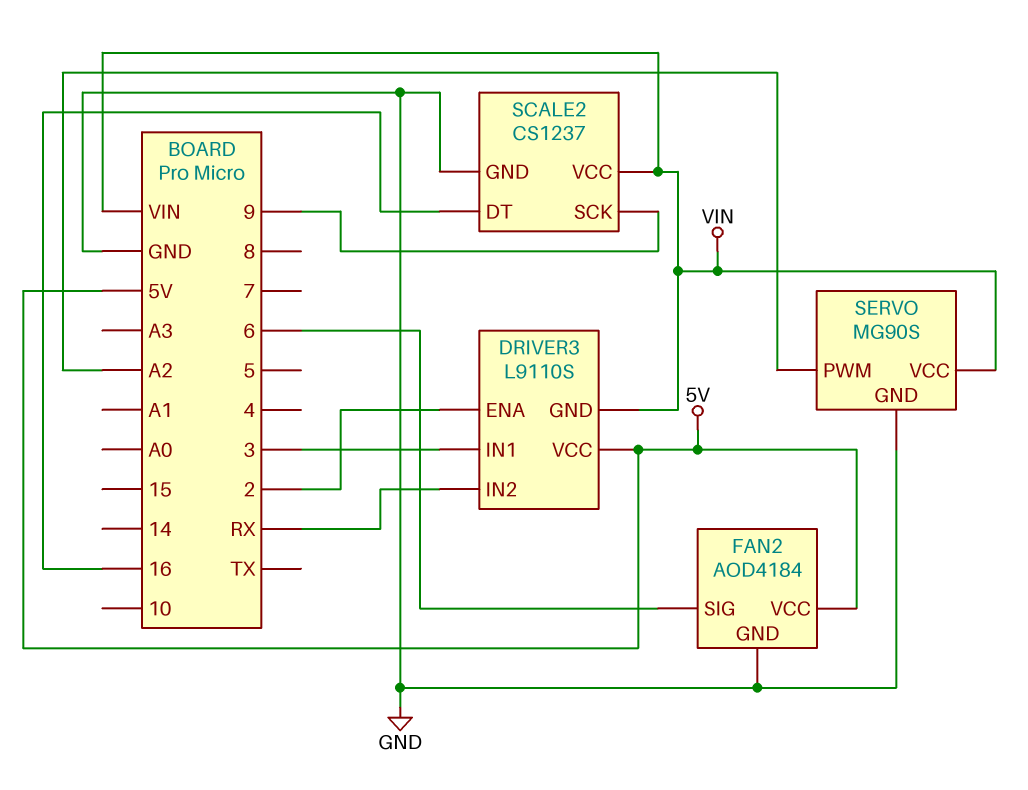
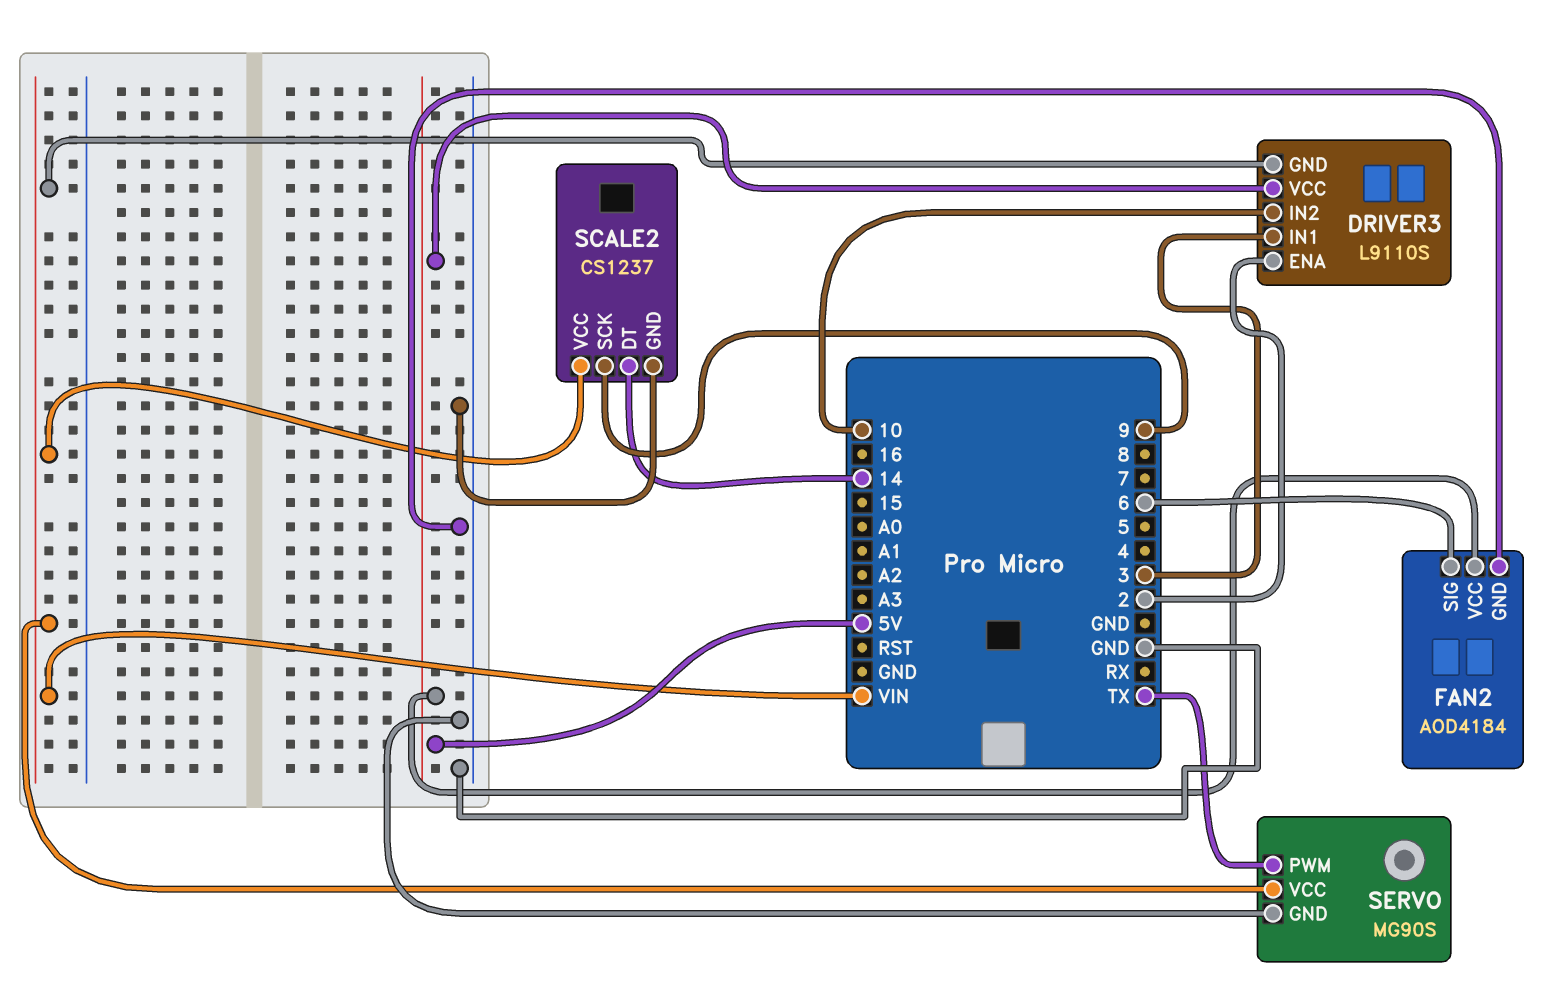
DRIVER3 pin IN2: RX -> 10
SCALE2 pin DT: 16 -> 14
SERVO pin PWM: A2 -> TX

